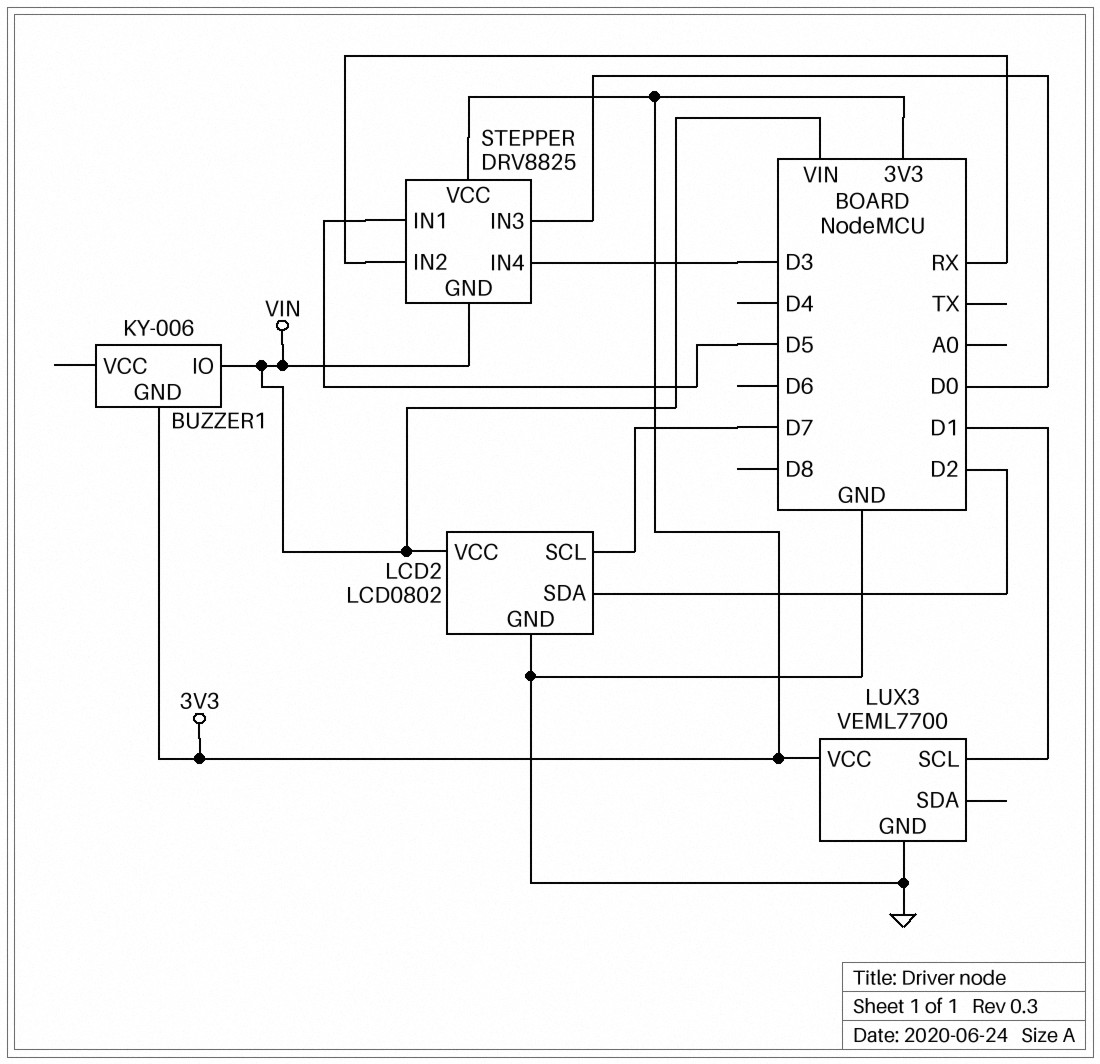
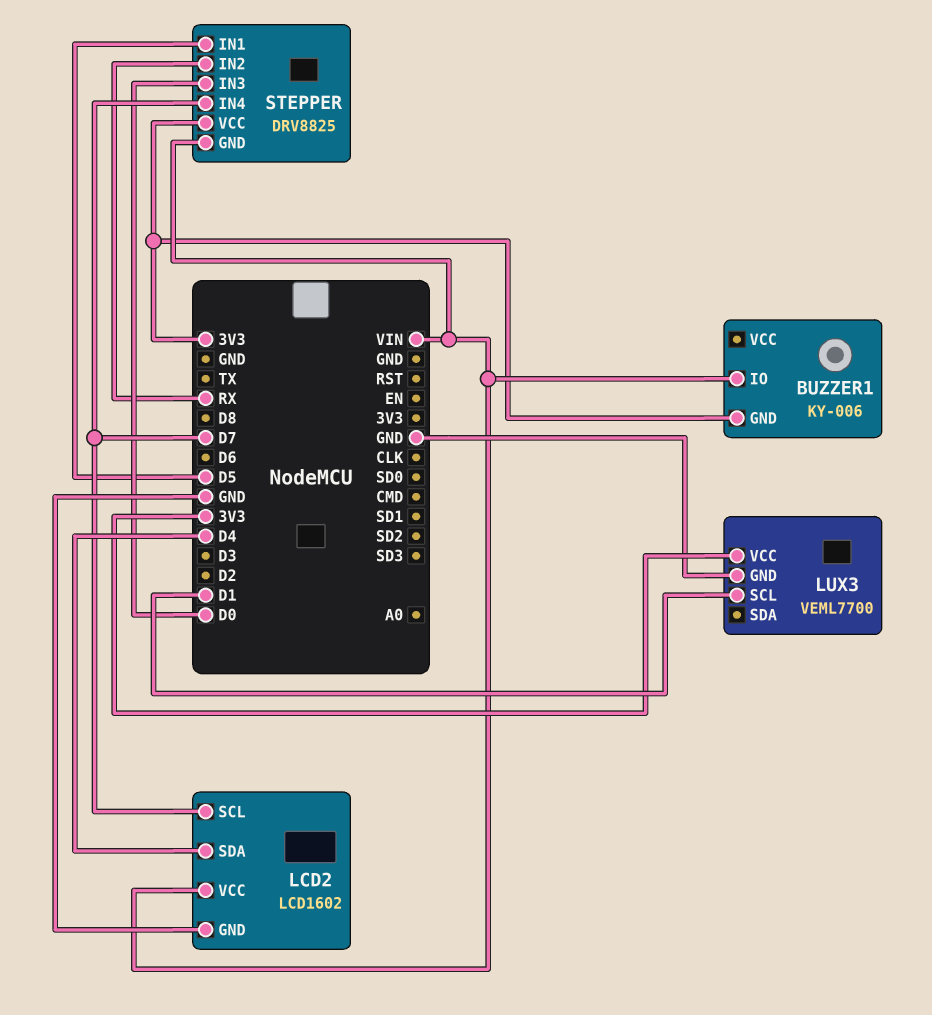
LCD2: LCD0802 -> LCD1602
LCD2 pin SDA: D2 -> D4
STEPPER pin IN4: D3 -> D7

